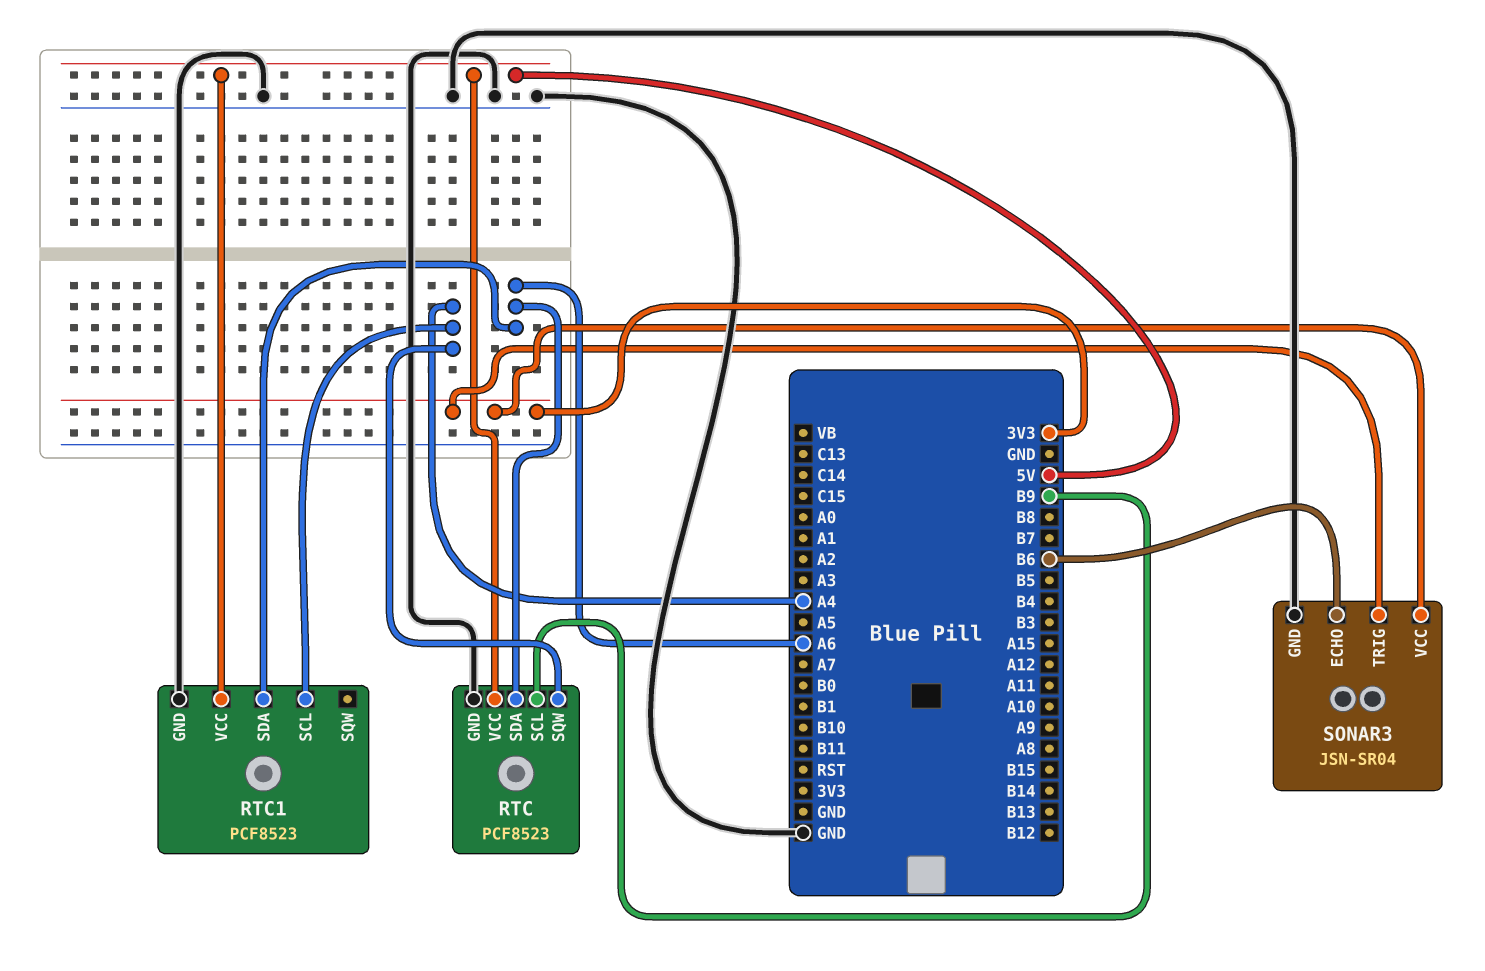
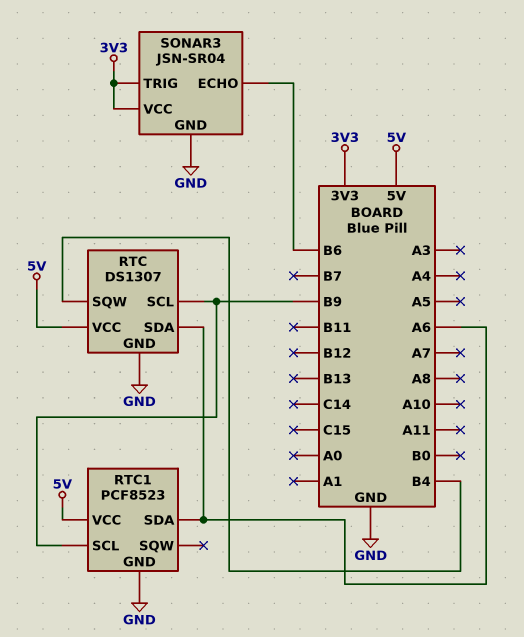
RTC: PCF8523 -> DS1307
RTC pin SQW: A4 -> B4
RTC1 pin SCL: A4 -> B9

